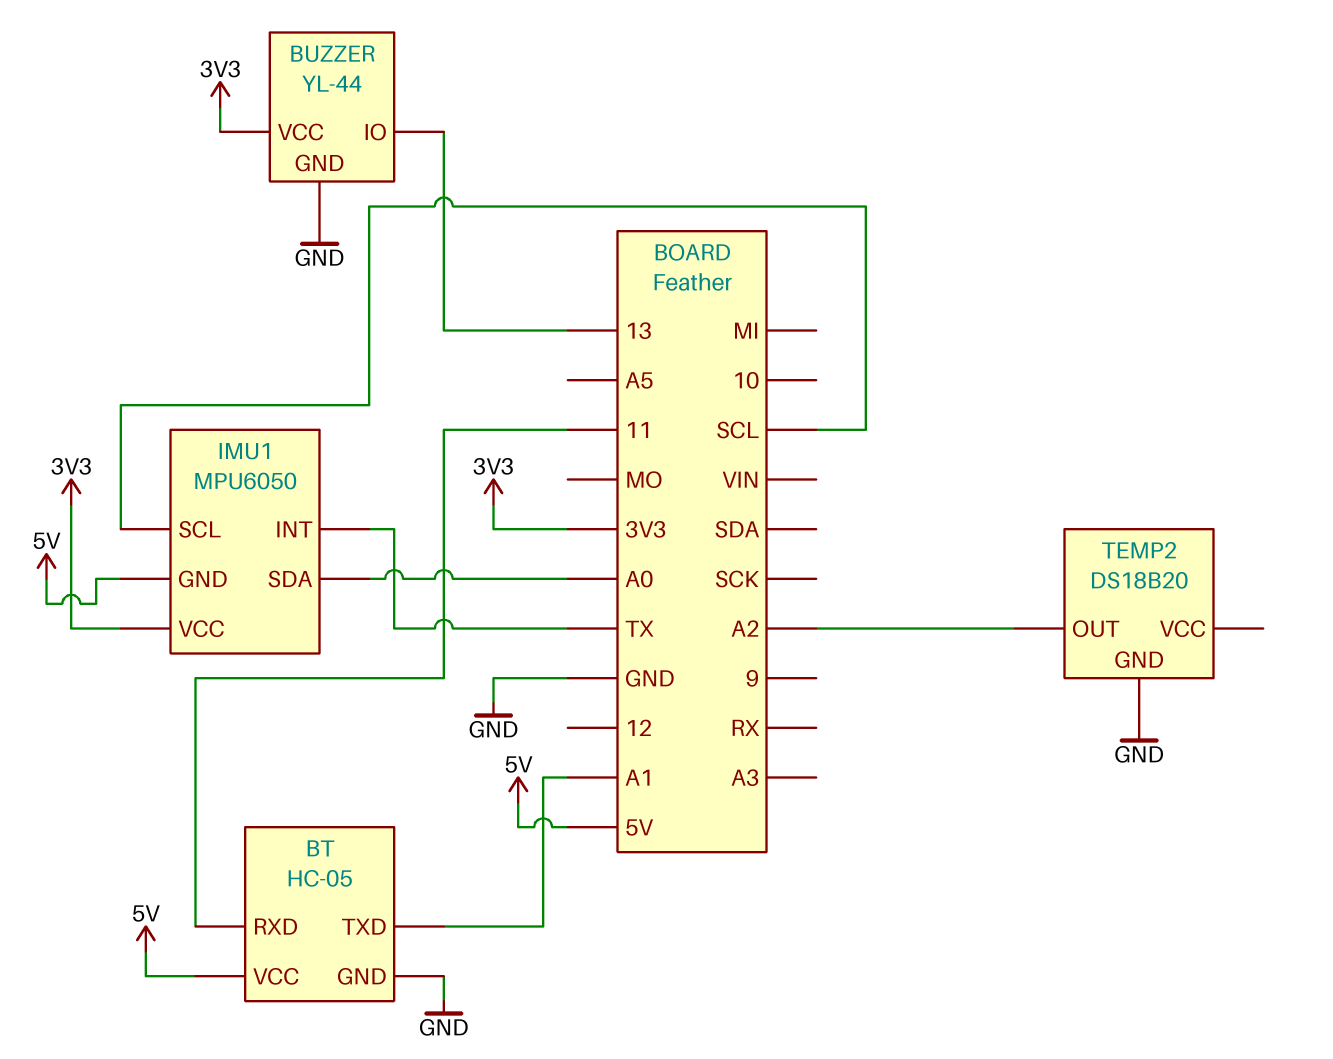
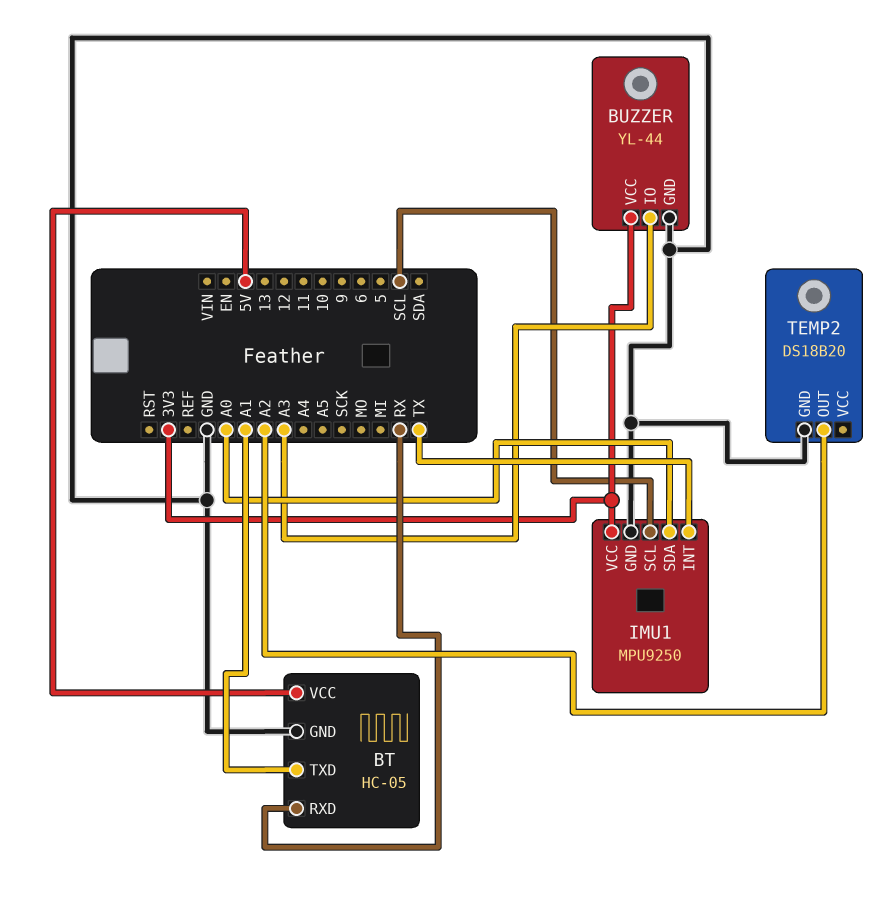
BT pin RXD: 11 -> RX
BUZZER pin IO: 13 -> A3
IMU1: MPU6050 -> MPU9250
IMU1 pin GND: 5V -> GND

